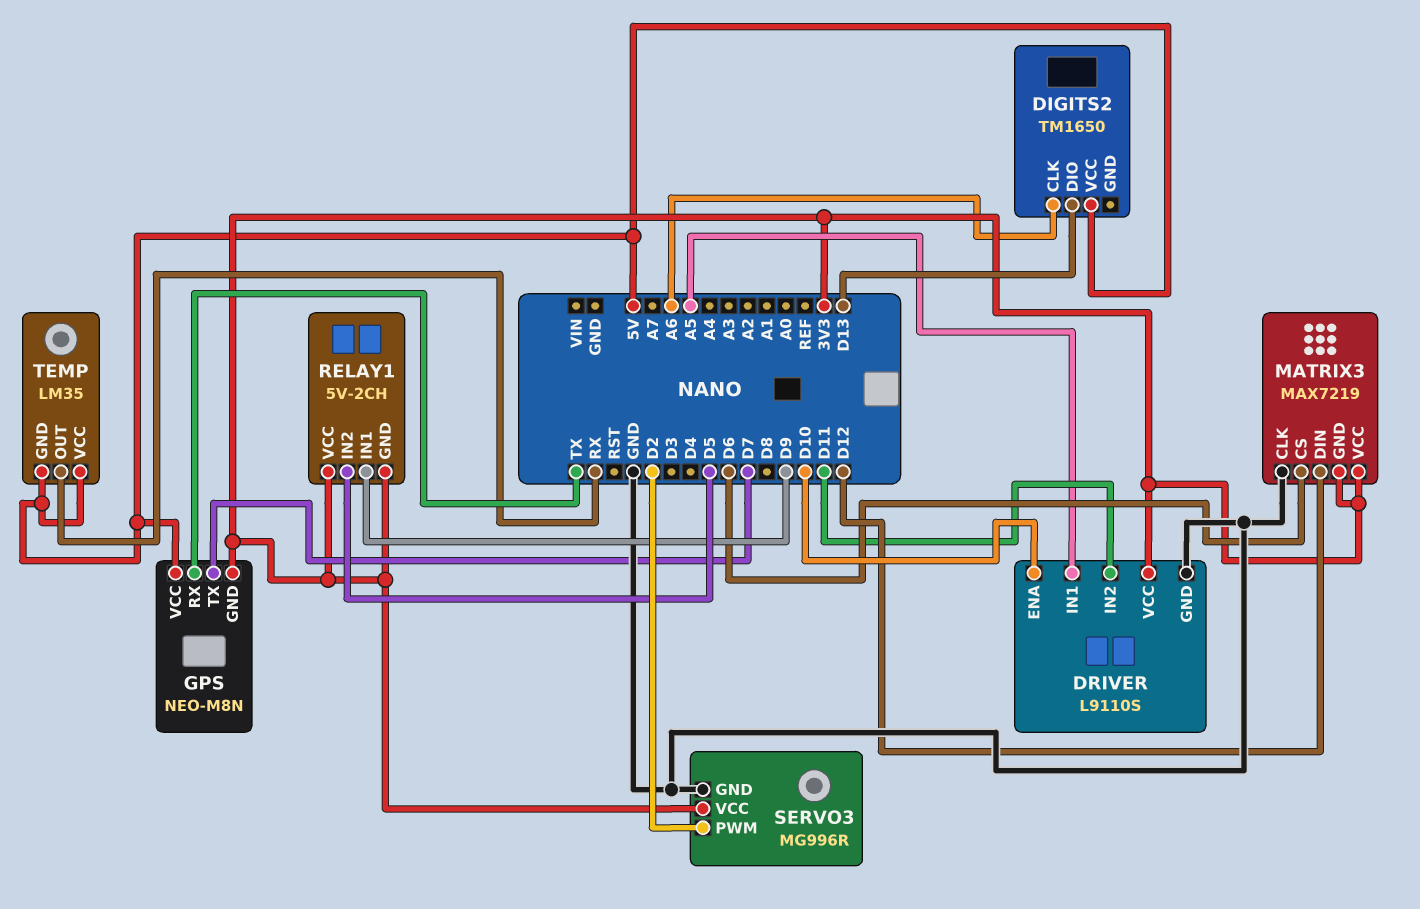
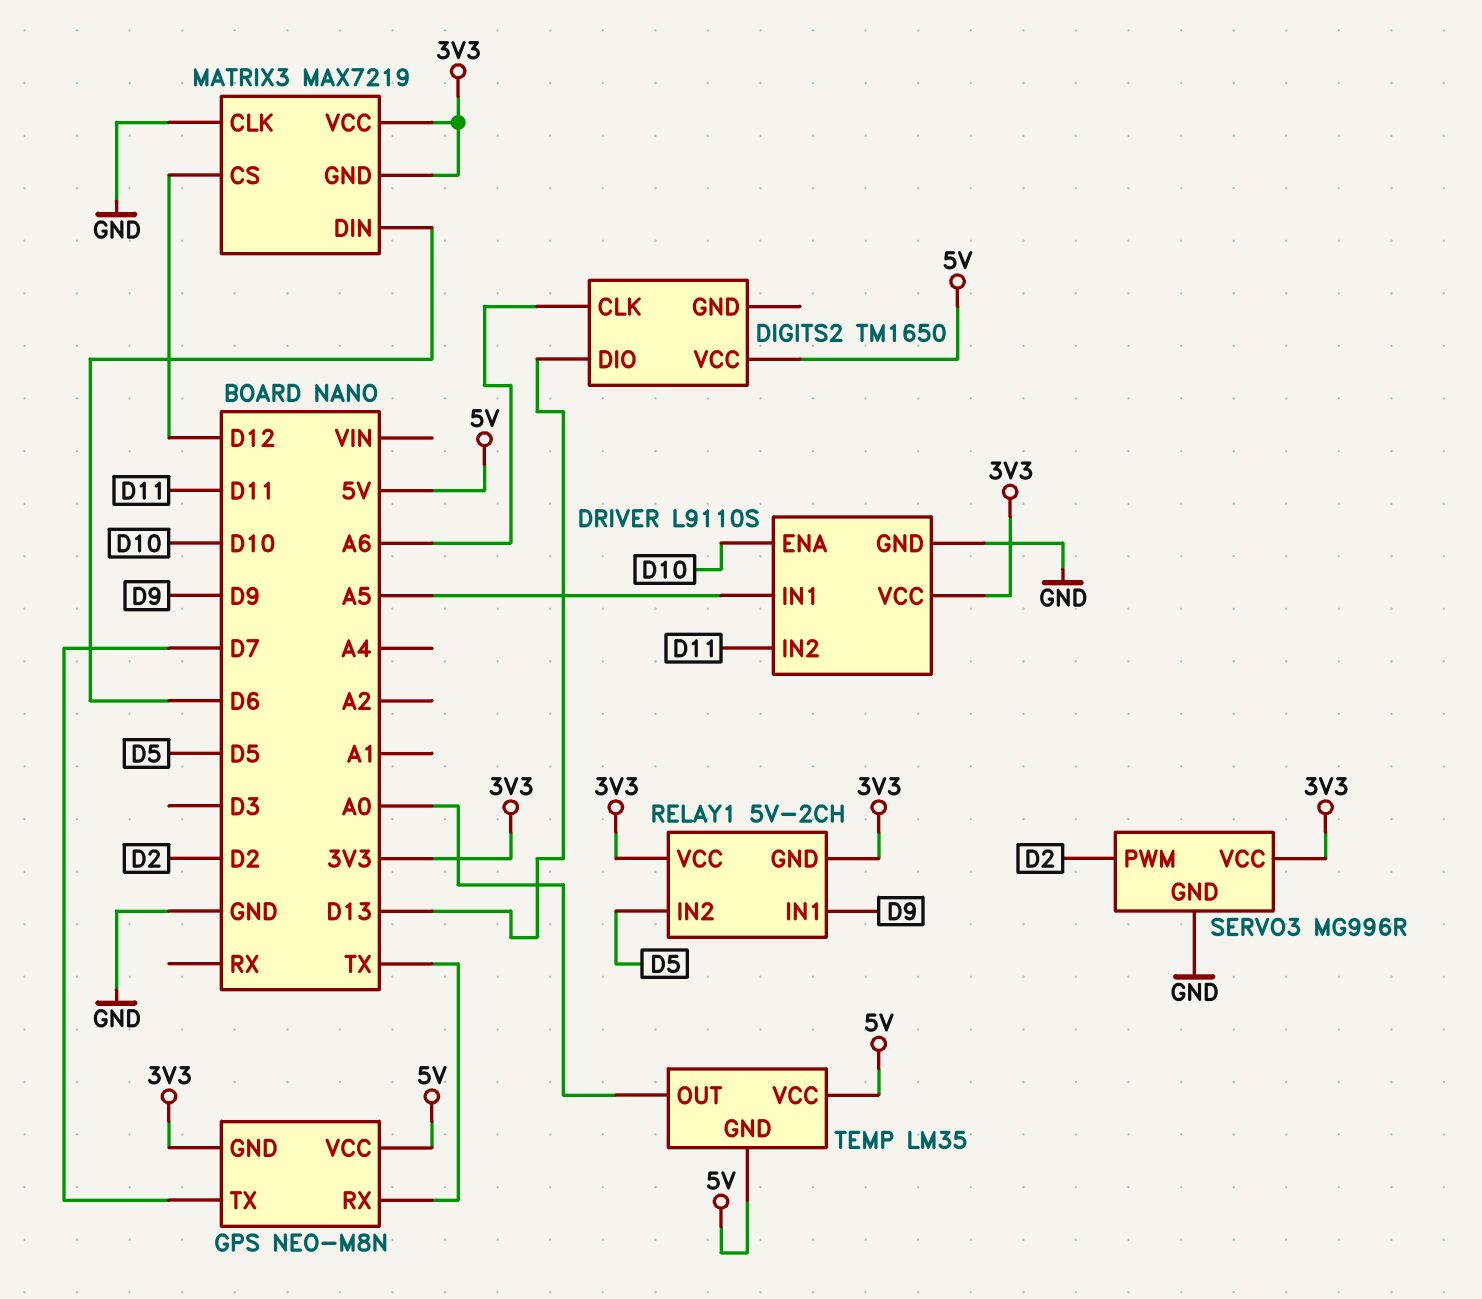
MATRIX3 pin CS: D6 -> D12
MATRIX3 pin DIN: D12 -> D6
TEMP pin OUT: RX -> A0

